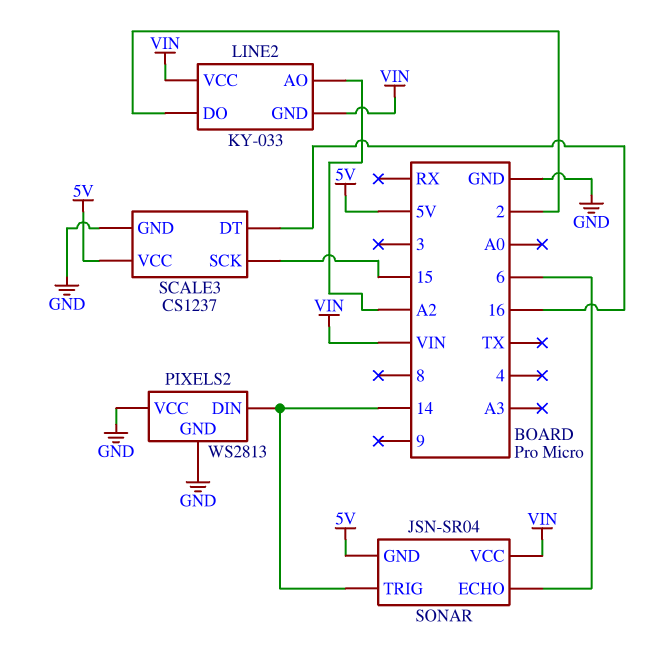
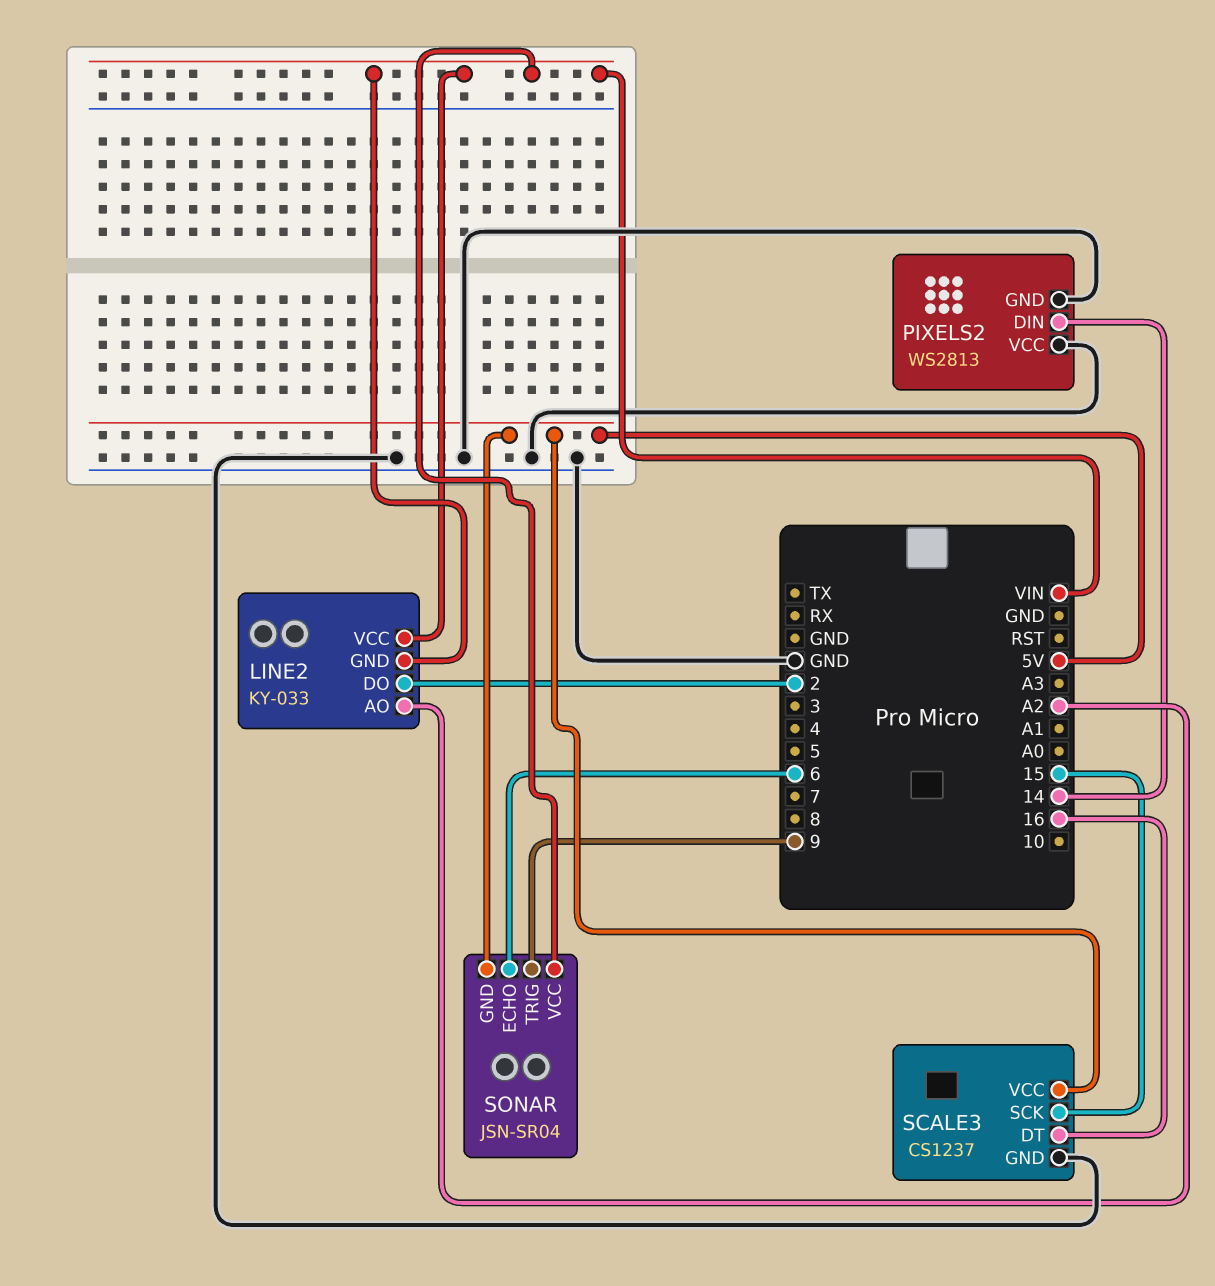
SONAR pin TRIG: 14 -> 9

